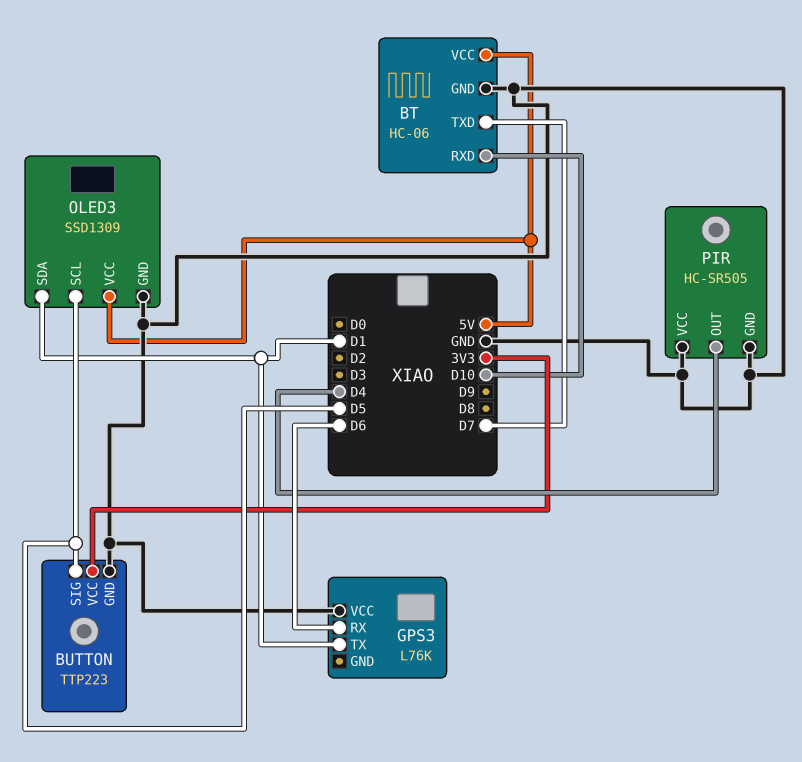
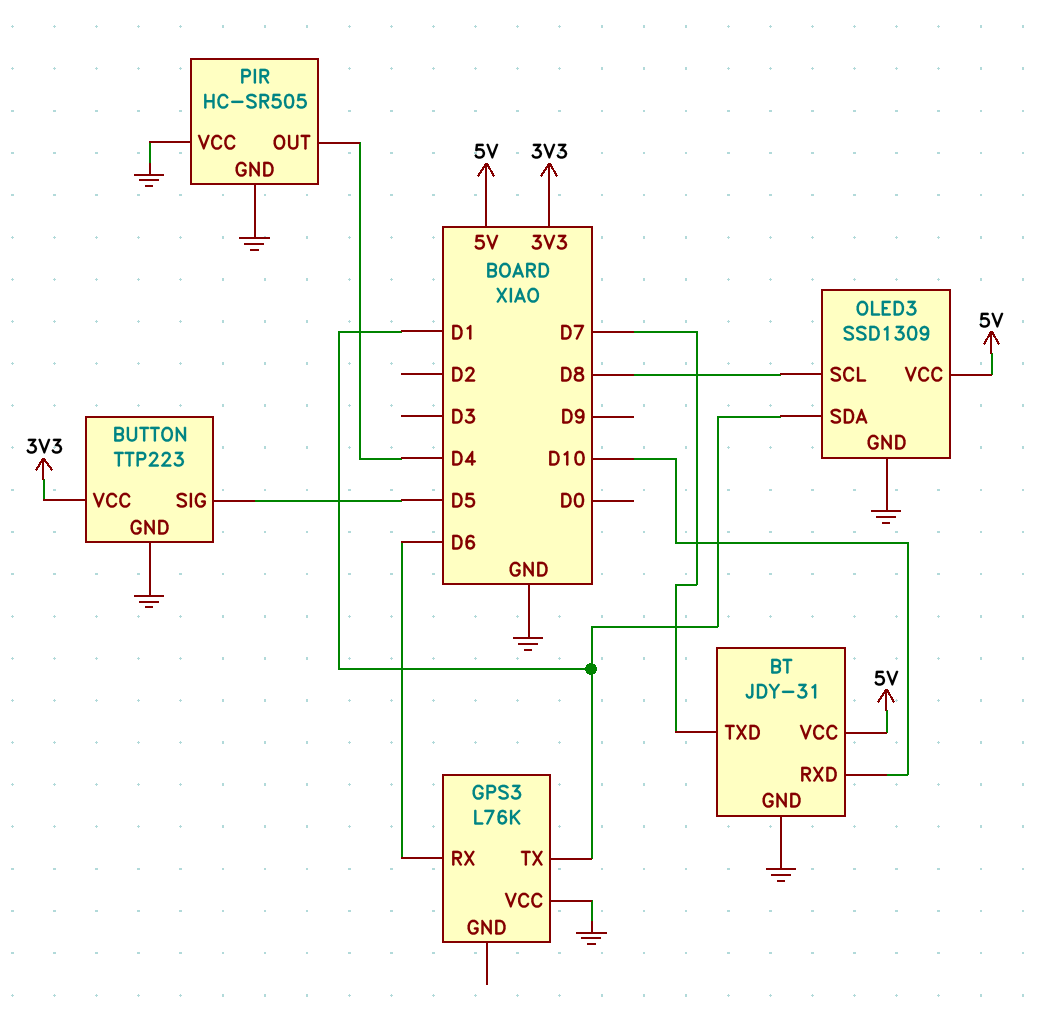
BT: HC-06 -> JDY-31
OLED3 pin SCL: D5 -> D8

